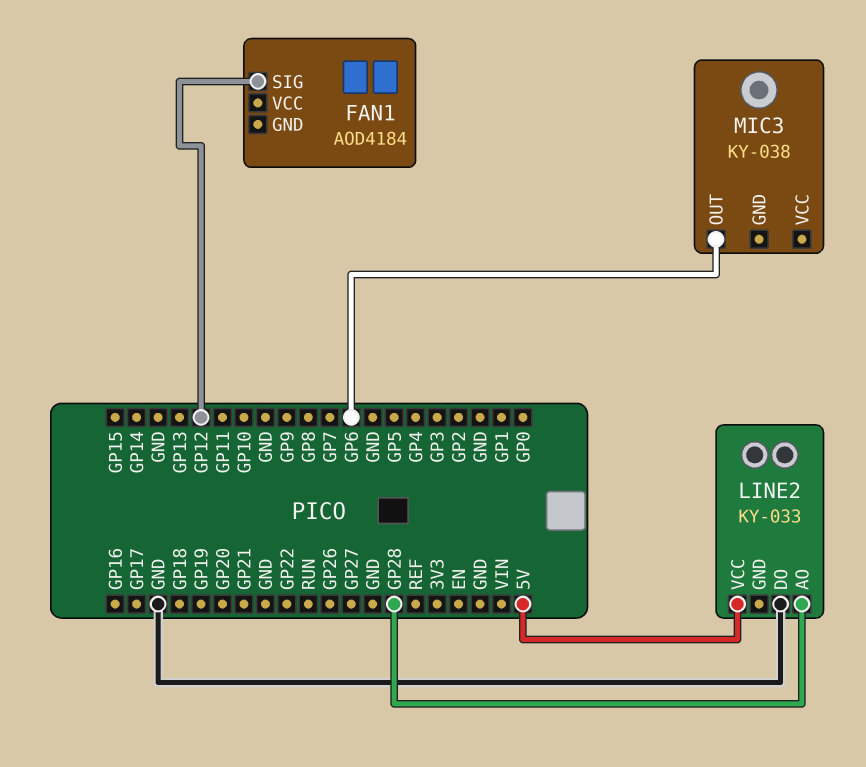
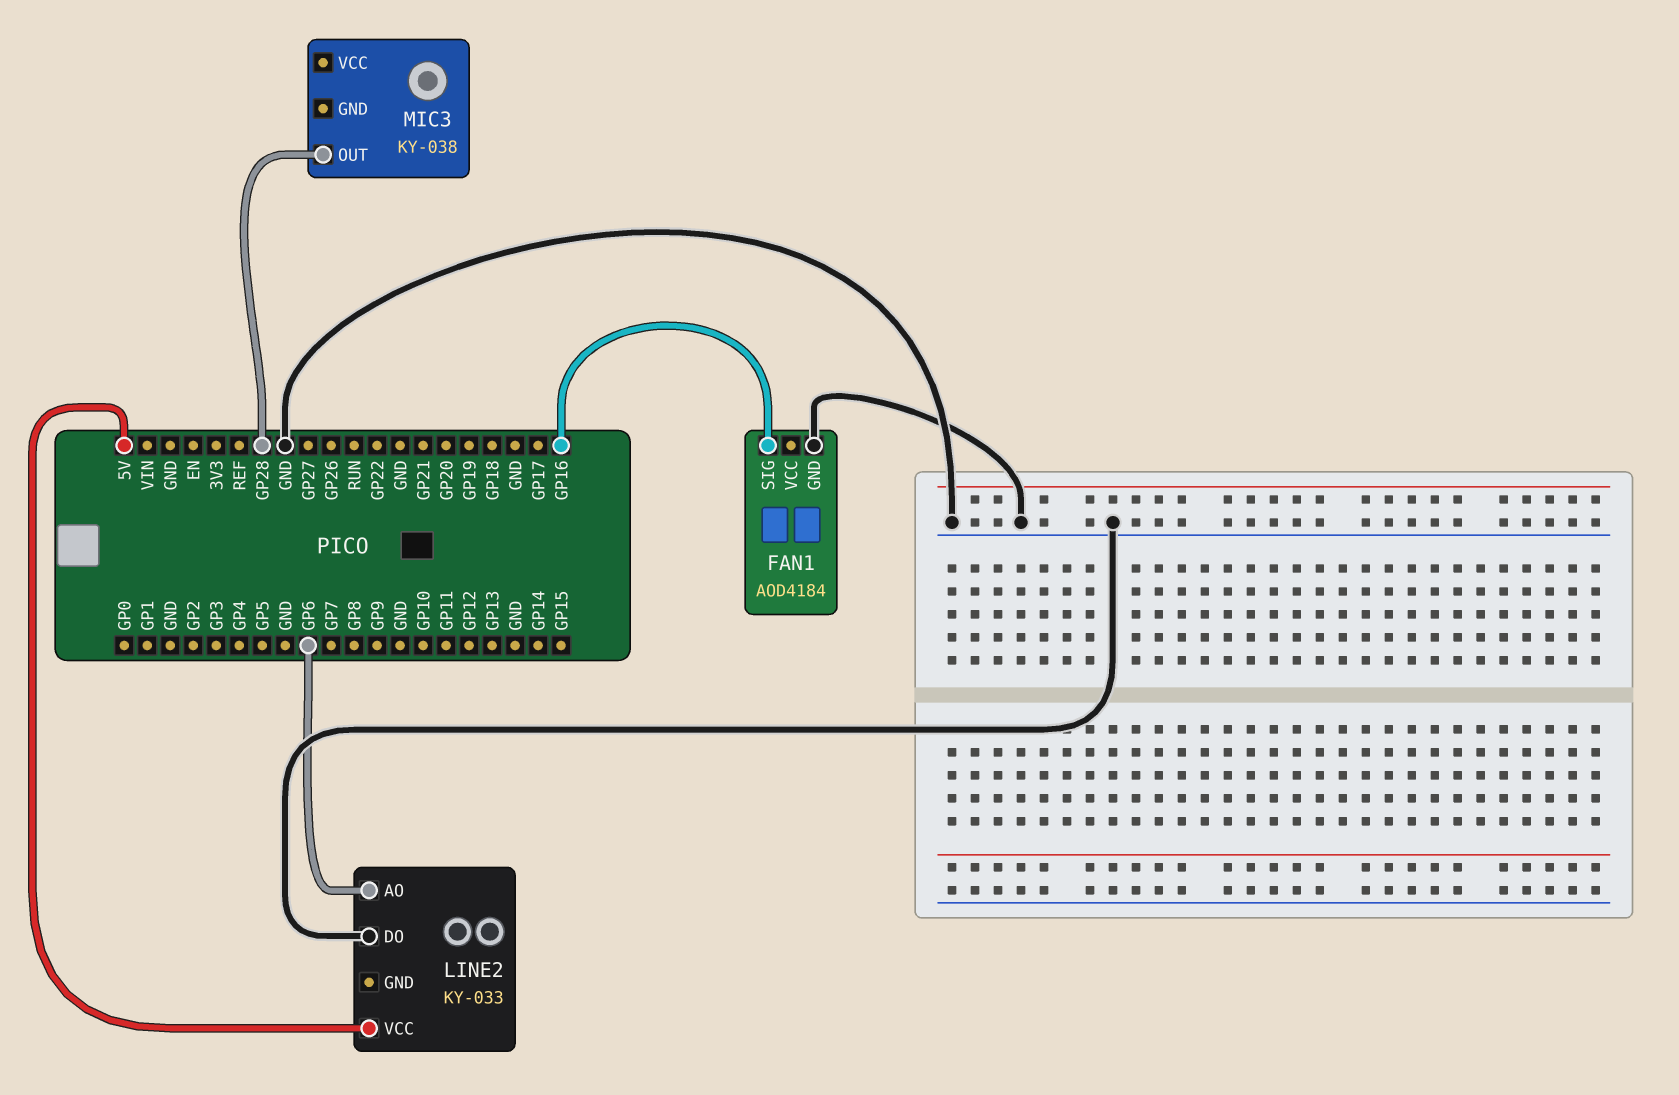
FAN1 pin GND: none -> GND
FAN1 pin SIG: GP12 -> GP16
LINE2 pin AO: GP28 -> GP6
MIC3 pin OUT: GP6 -> GP28

